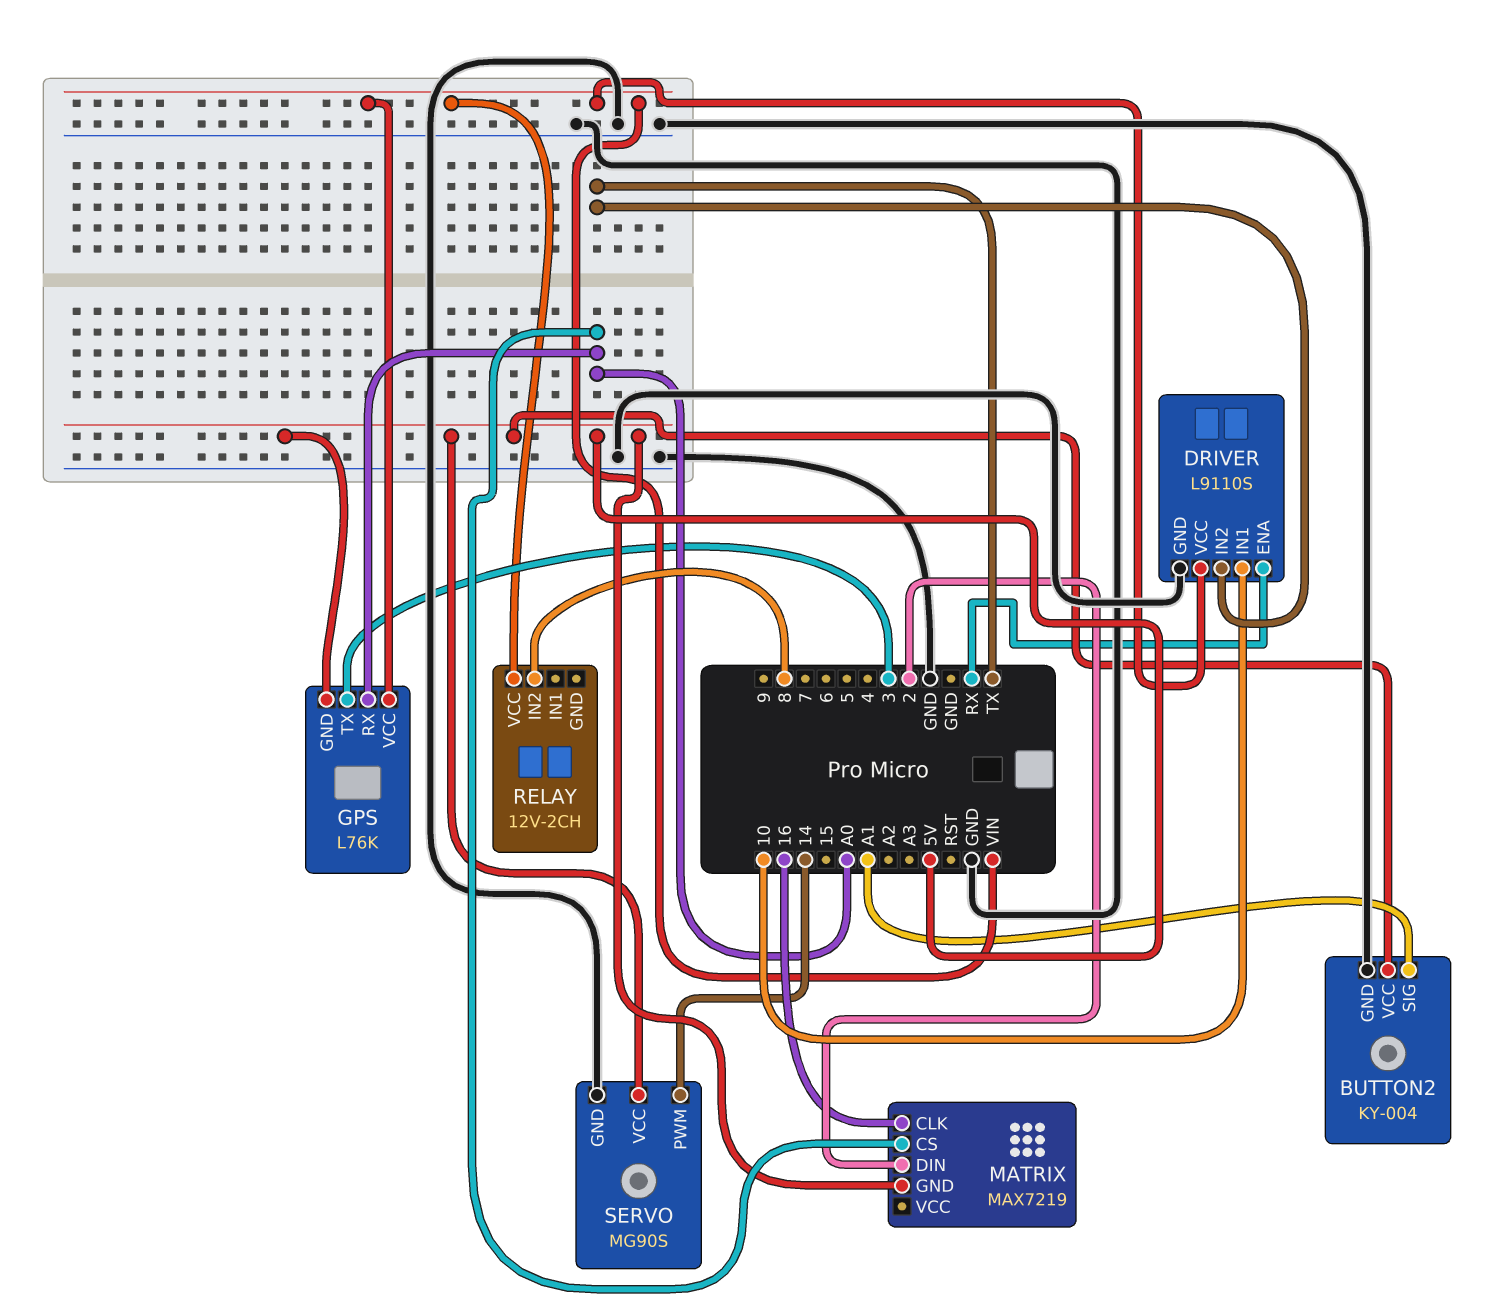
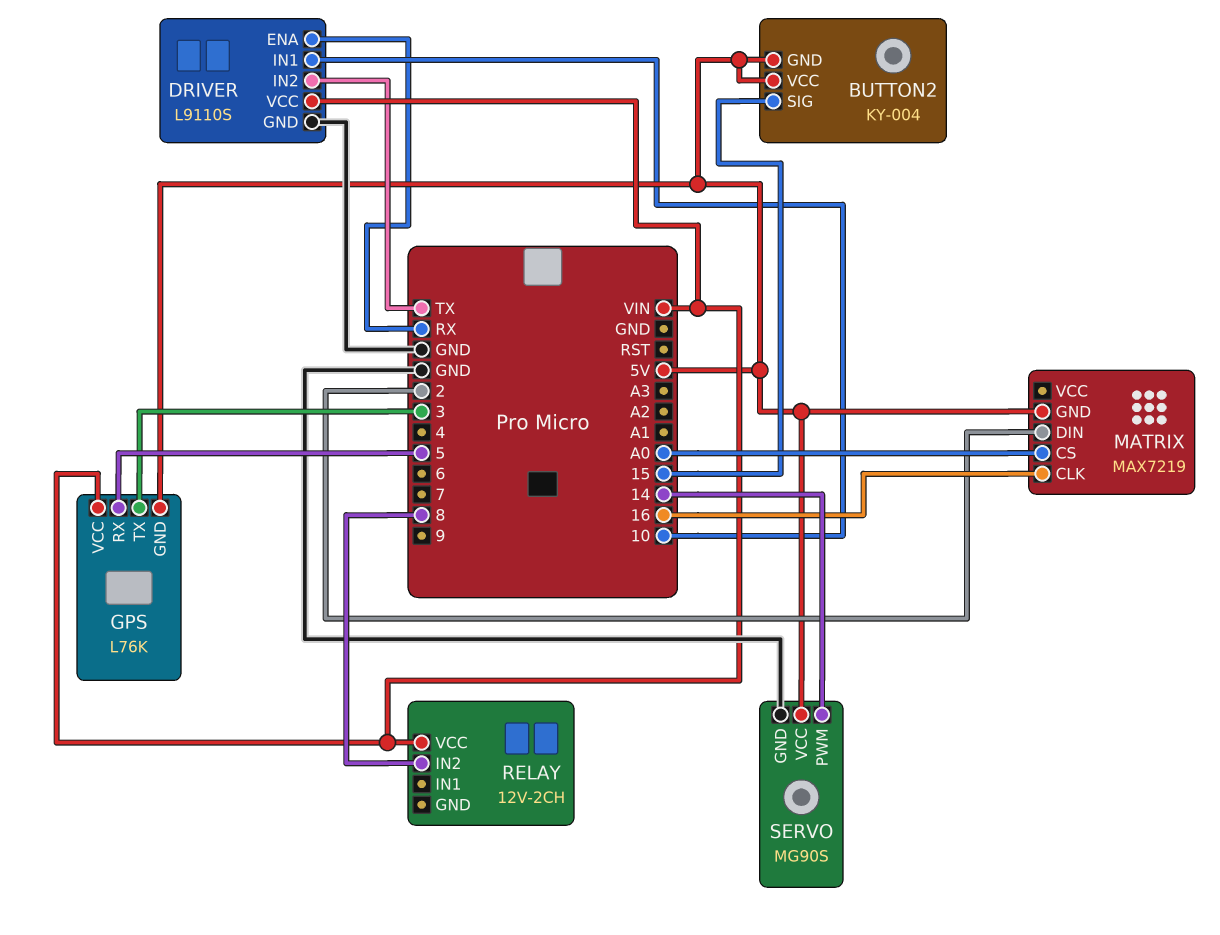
BUTTON2 pin GND: GND -> 5V
BUTTON2 pin SIG: A1 -> 15
GPS pin RX: A0 -> 5

